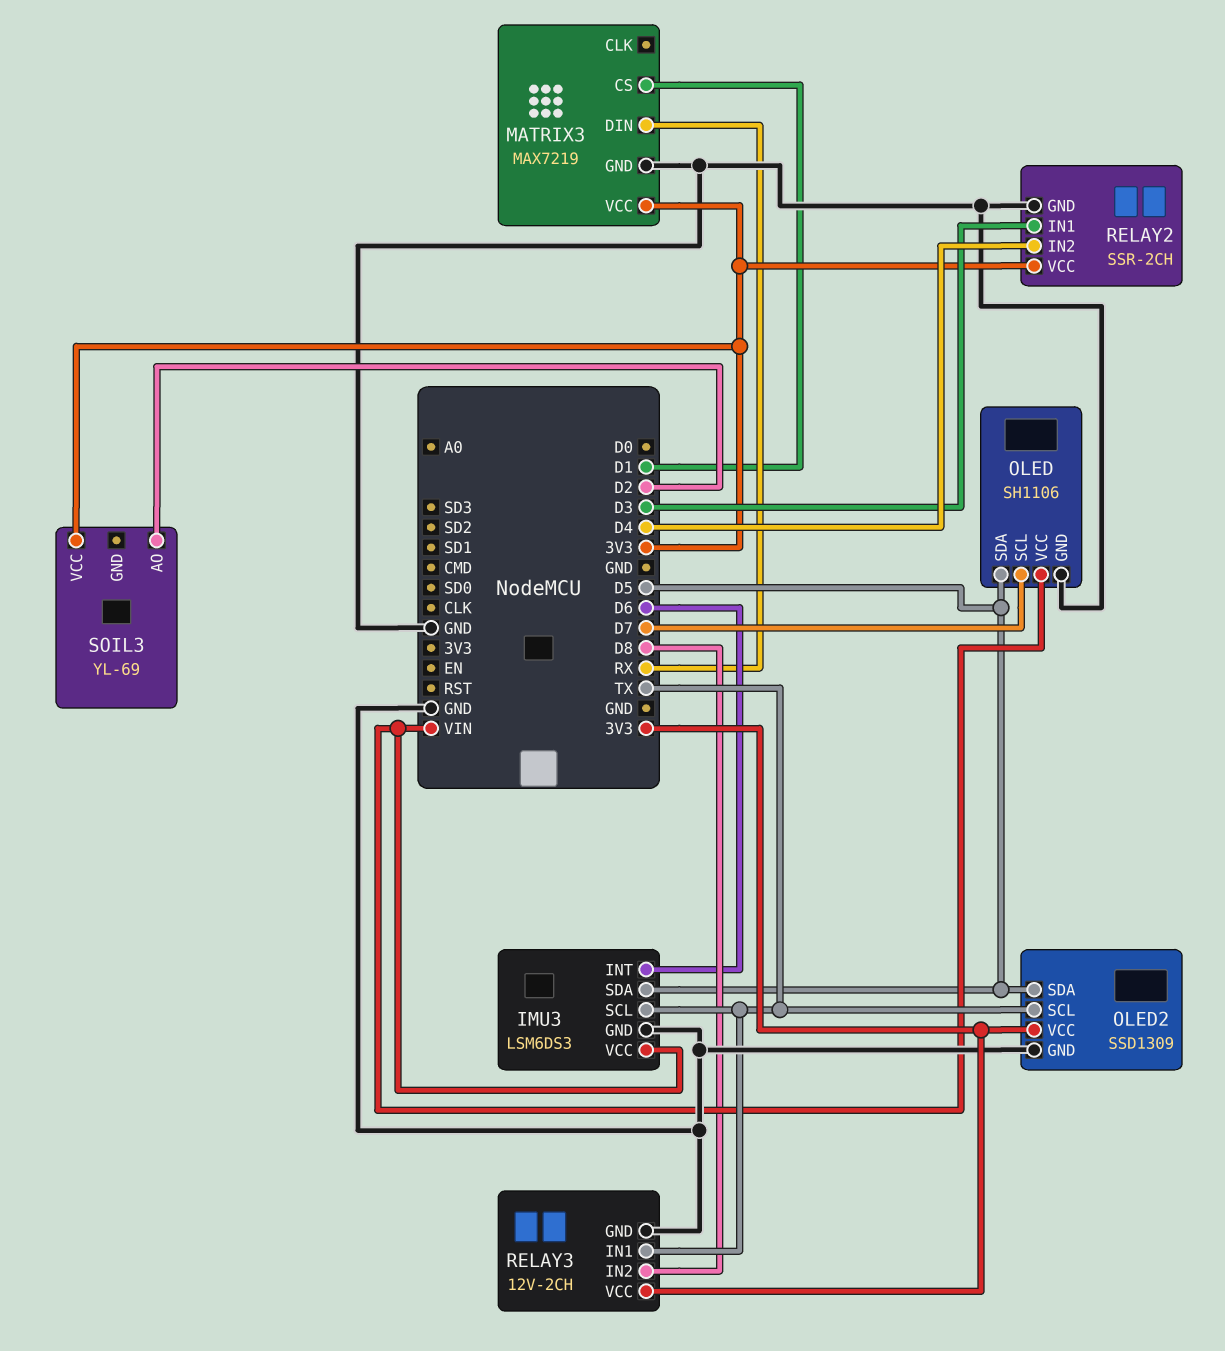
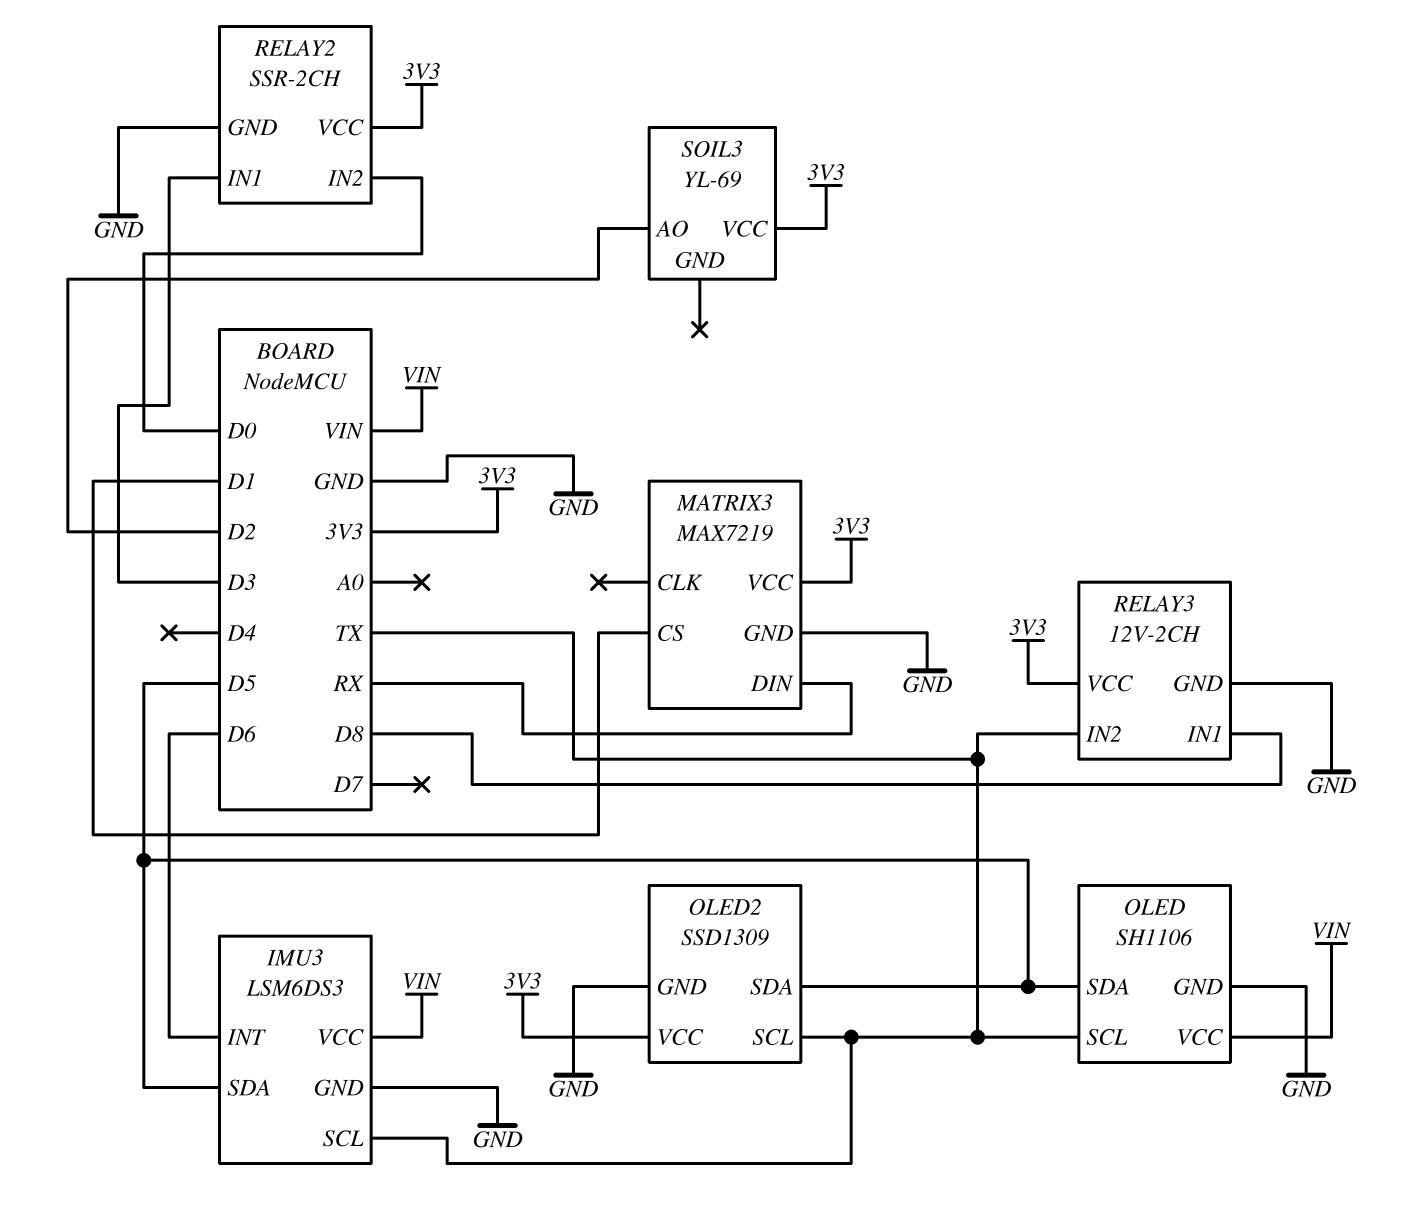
OLED pin SCL: D7 -> TX
RELAY2 pin IN2: D4 -> D0
RELAY3 pin IN1: TX -> D8
RELAY3 pin IN2: D8 -> TX

